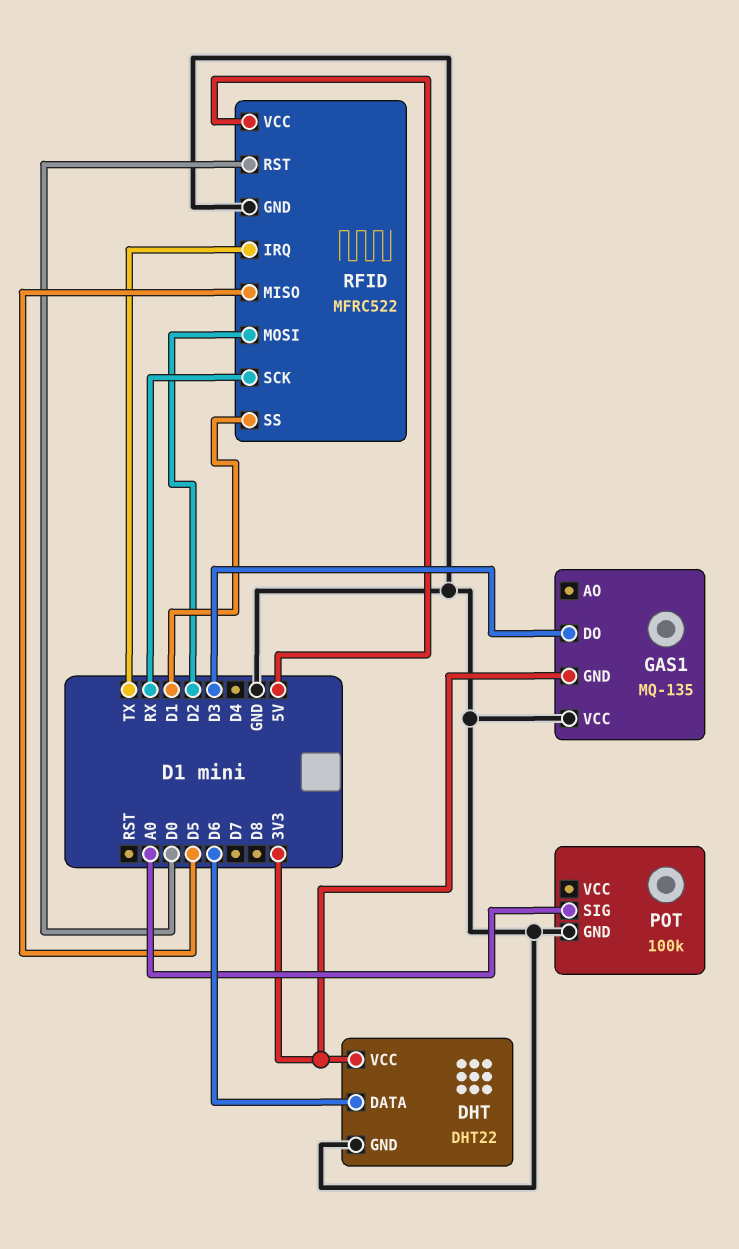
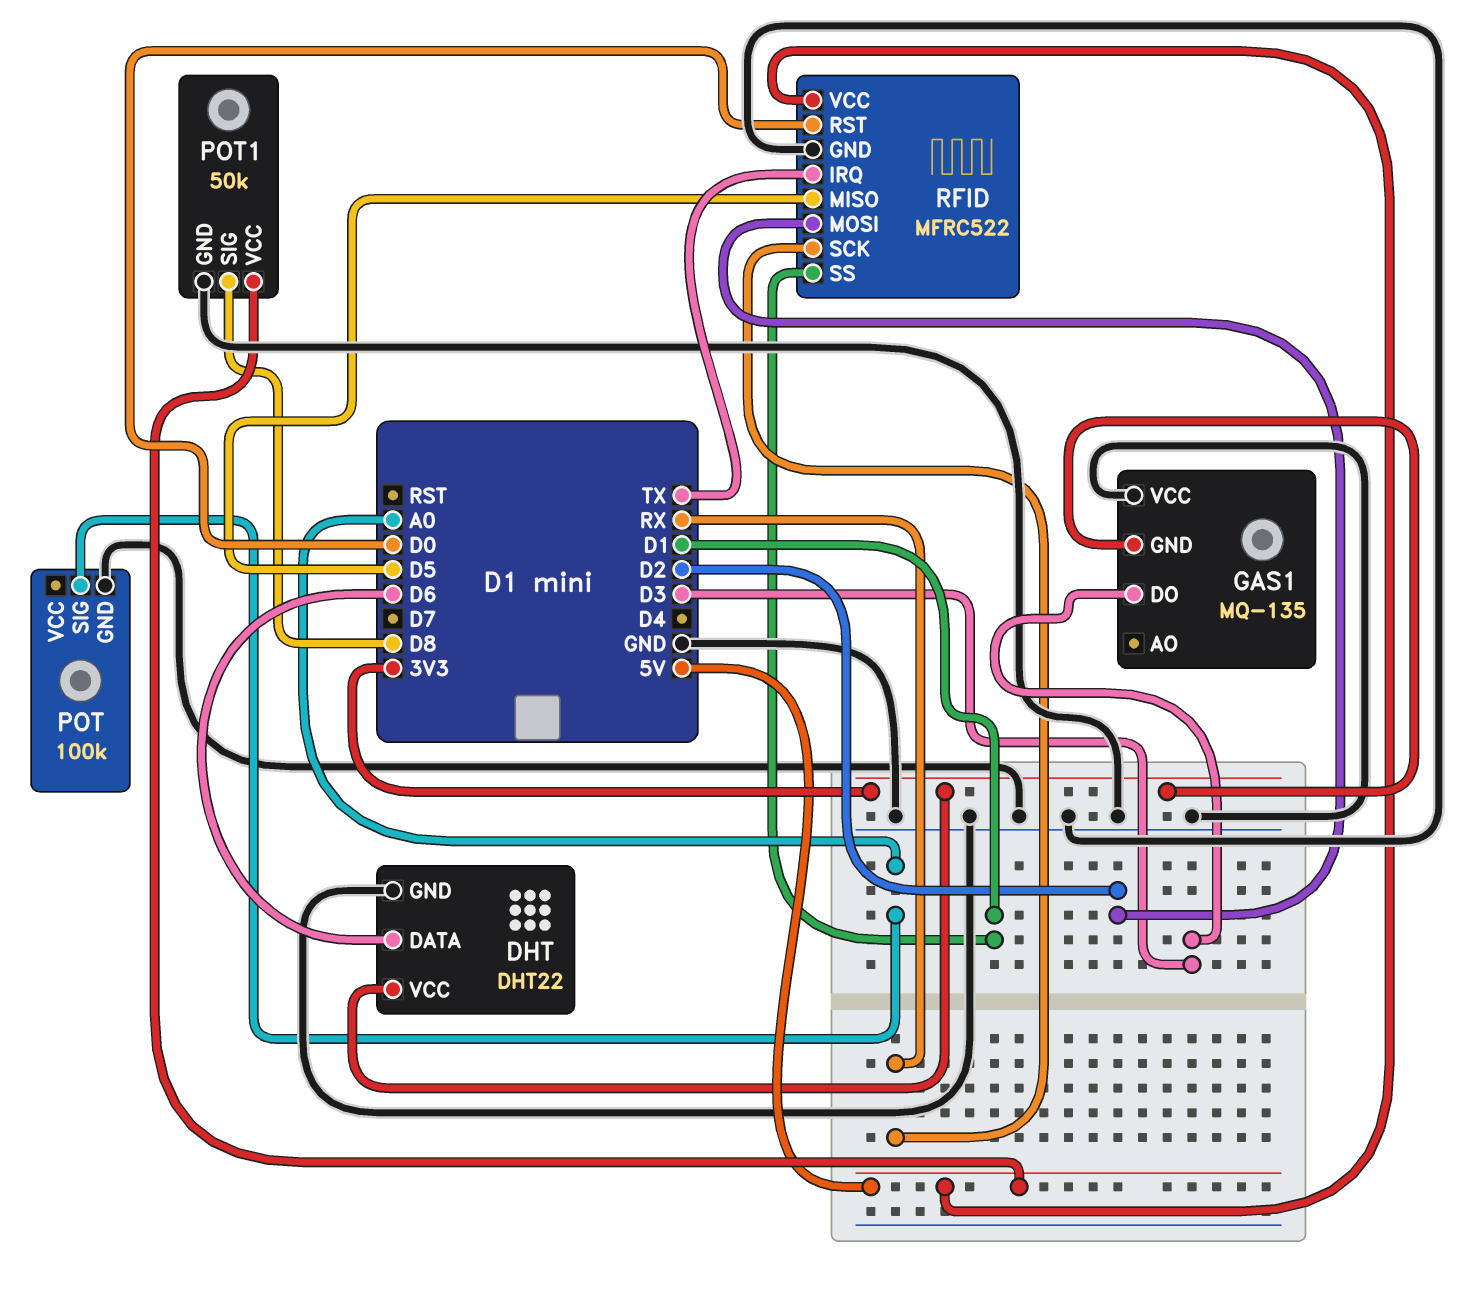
POT1: none -> 50k
POT1 pin GND: none -> GND
POT1 pin SIG: none -> D8
POT1 pin VCC: none -> 5V

